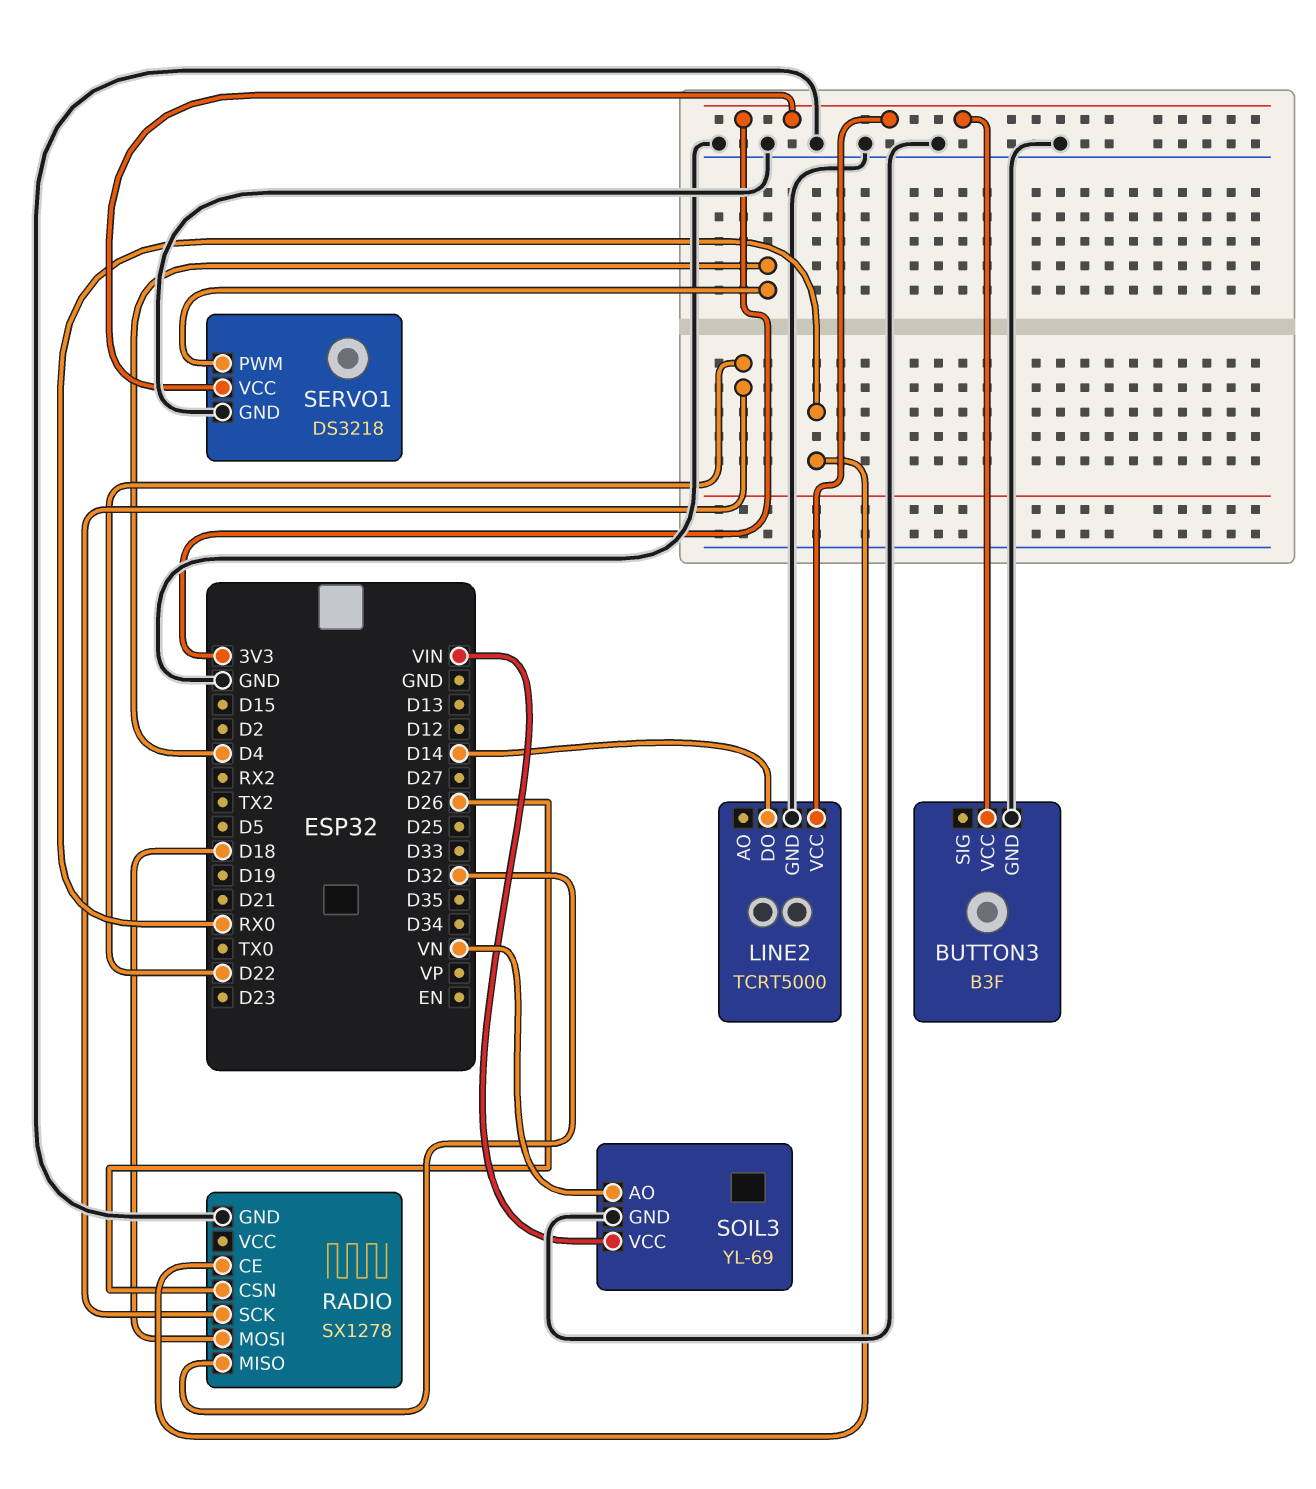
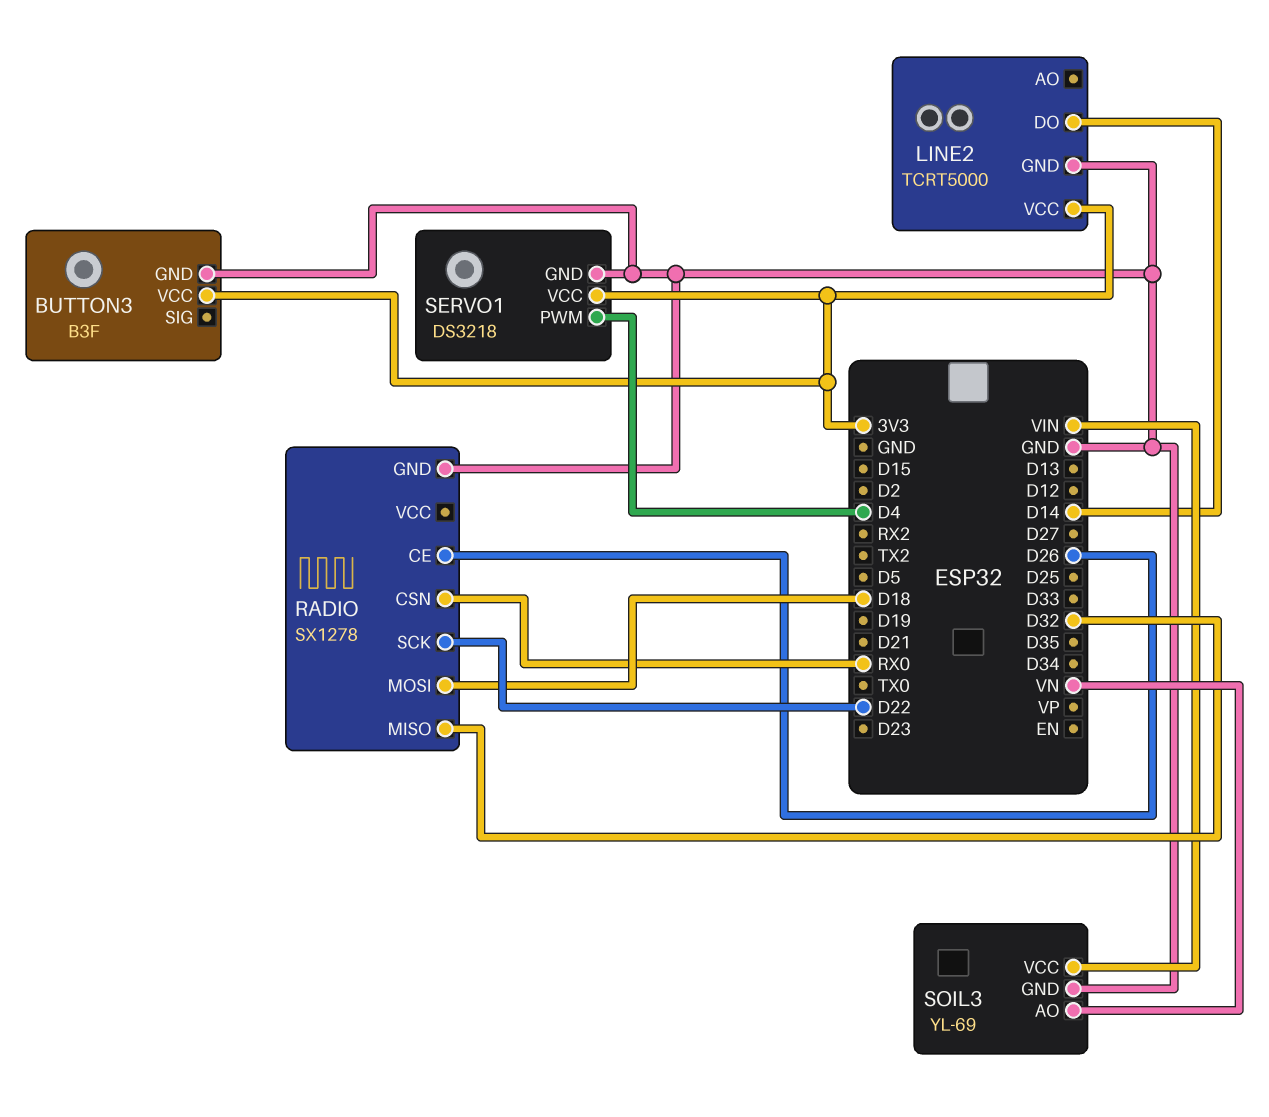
RADIO pin CE: RX0 -> D26
RADIO pin CSN: D26 -> RX0

